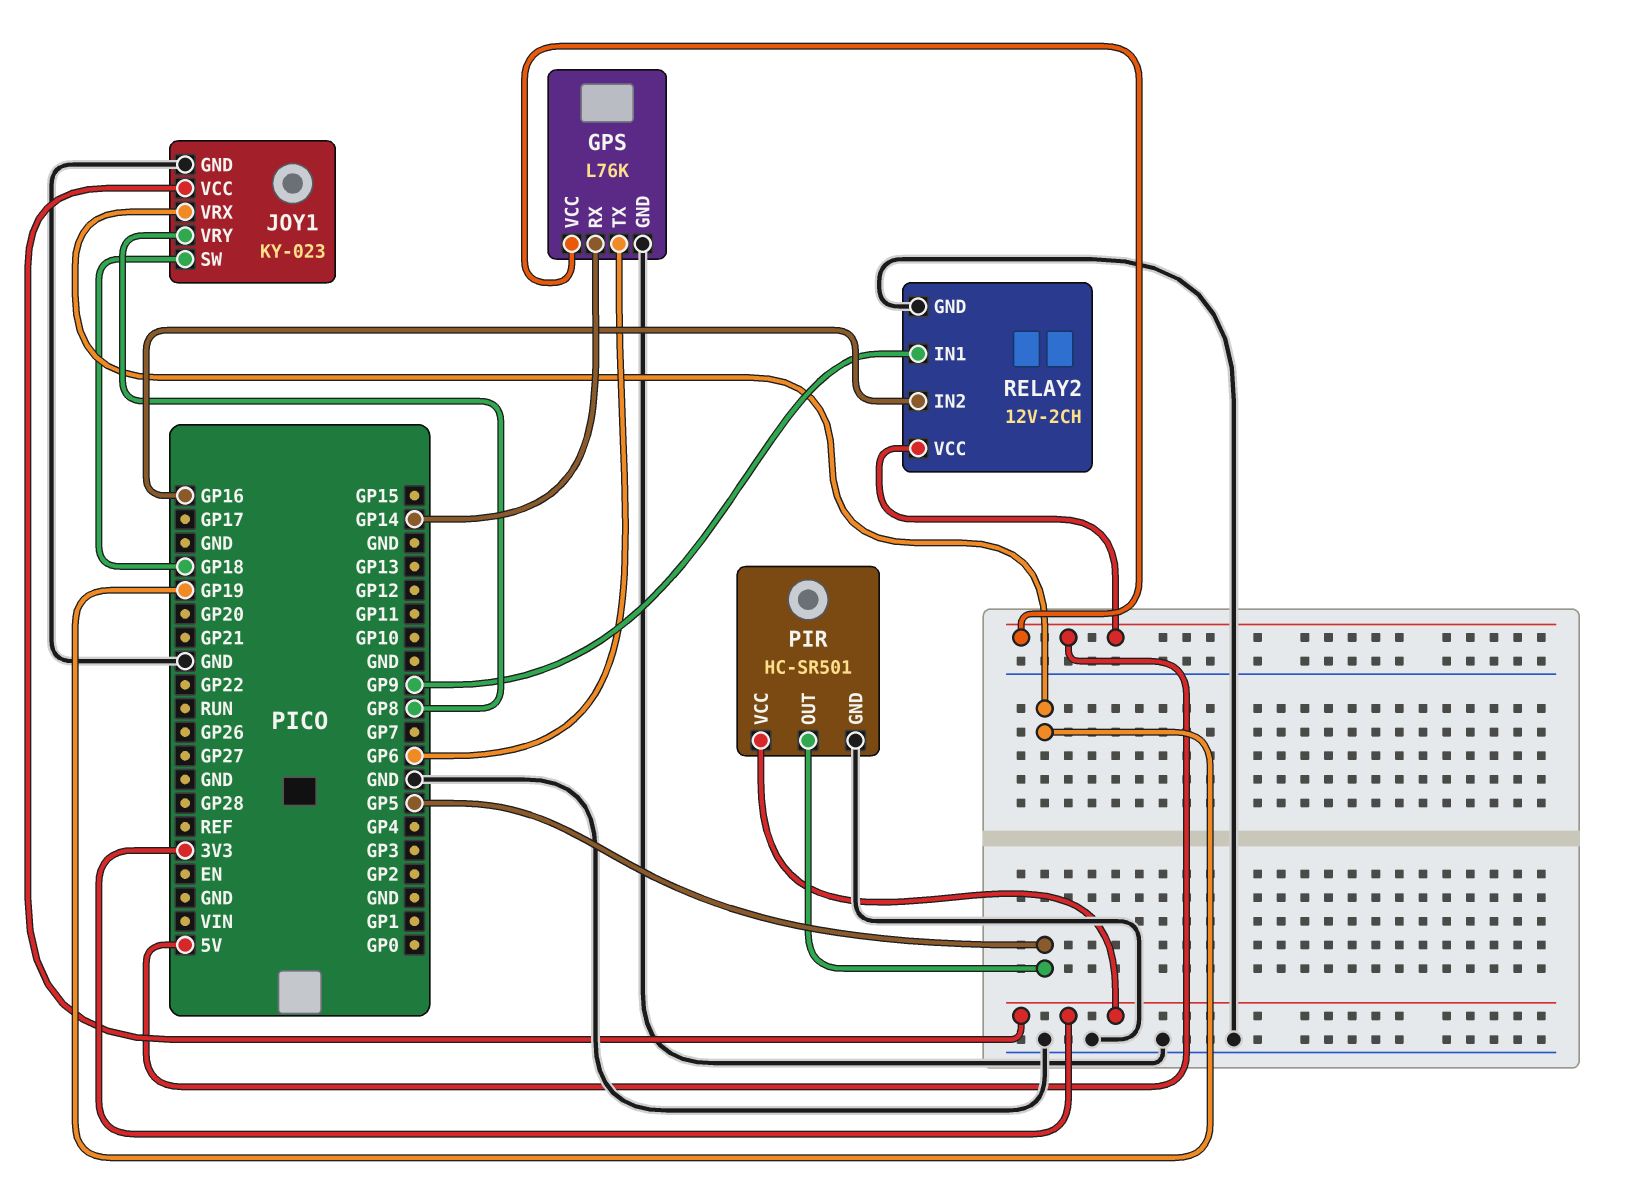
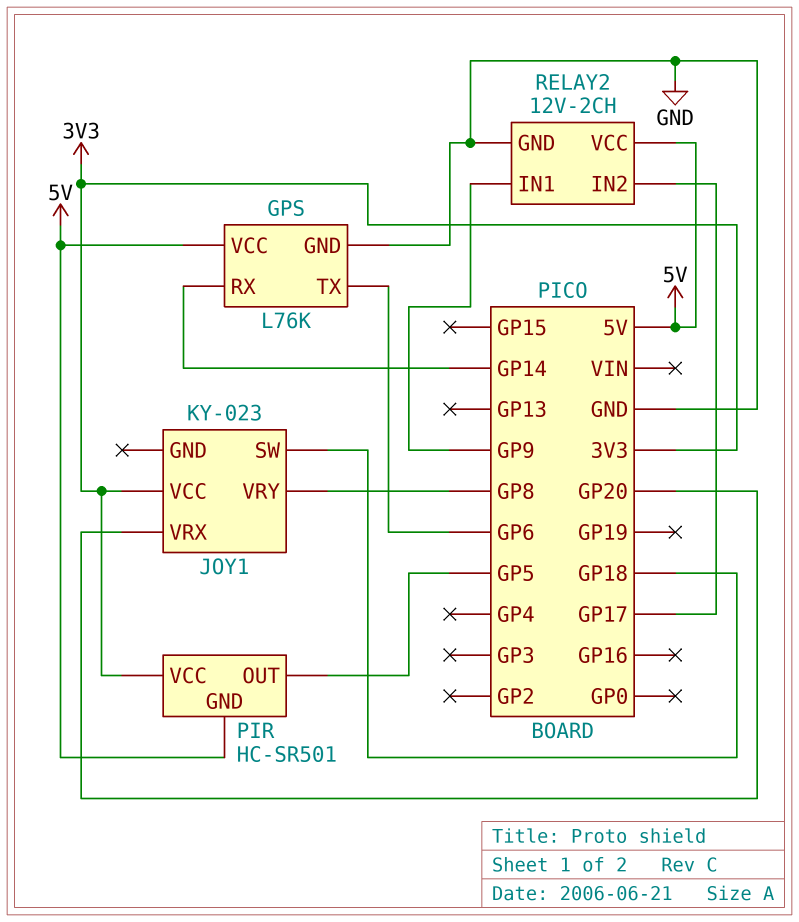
JOY1 pin GND: GND -> none
JOY1 pin VRX: GP19 -> GP20
PIR pin GND: GND -> 5V
RELAY2 pin IN2: GP16 -> GP17

